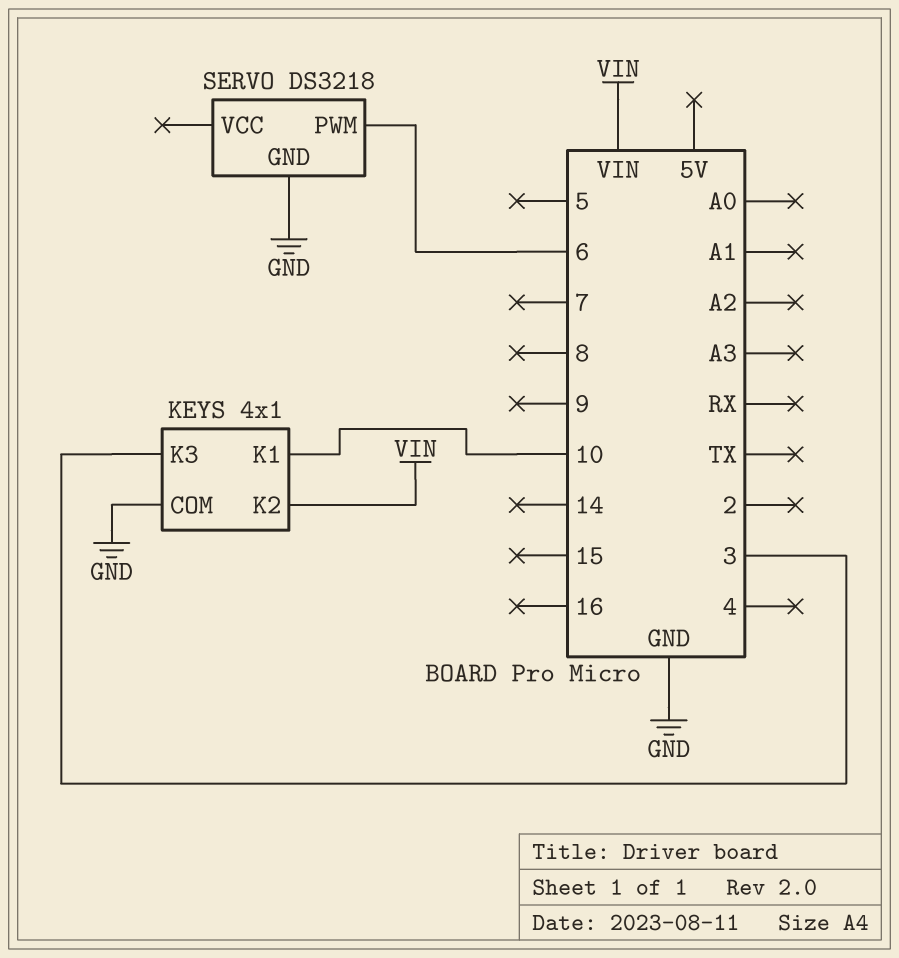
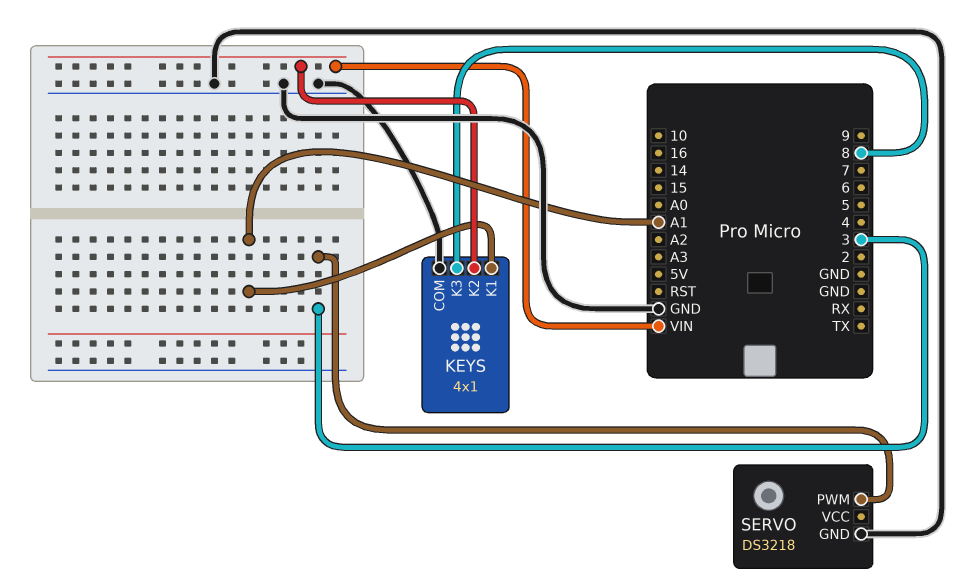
KEYS pin K1: 10 -> A1
KEYS pin K3: 3 -> 8
SERVO pin PWM: 6 -> 3

